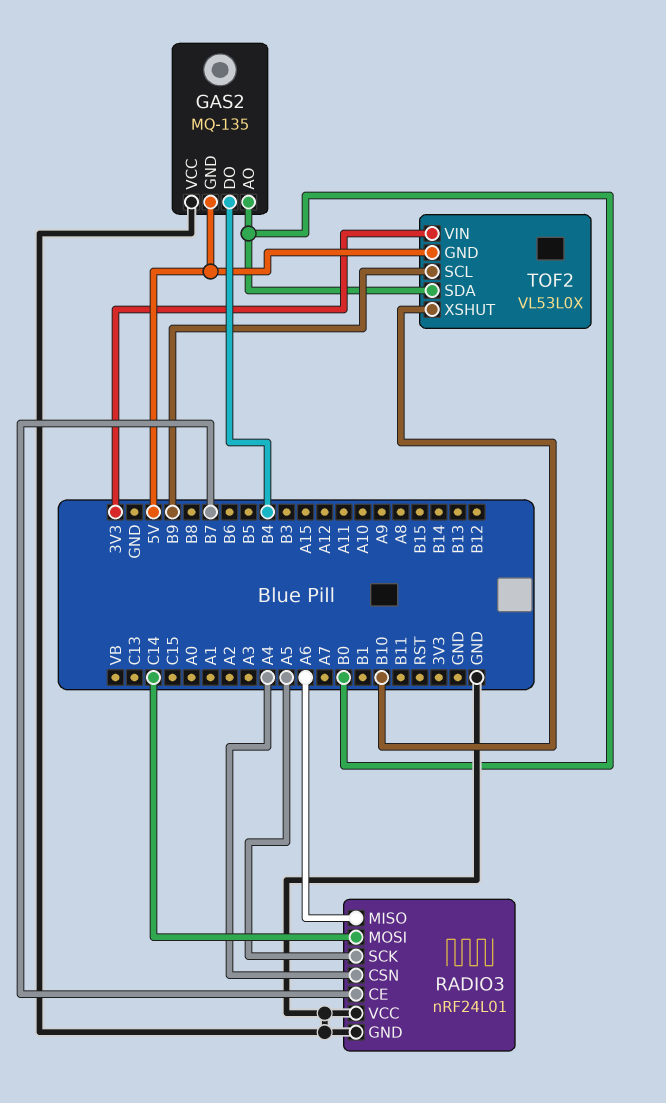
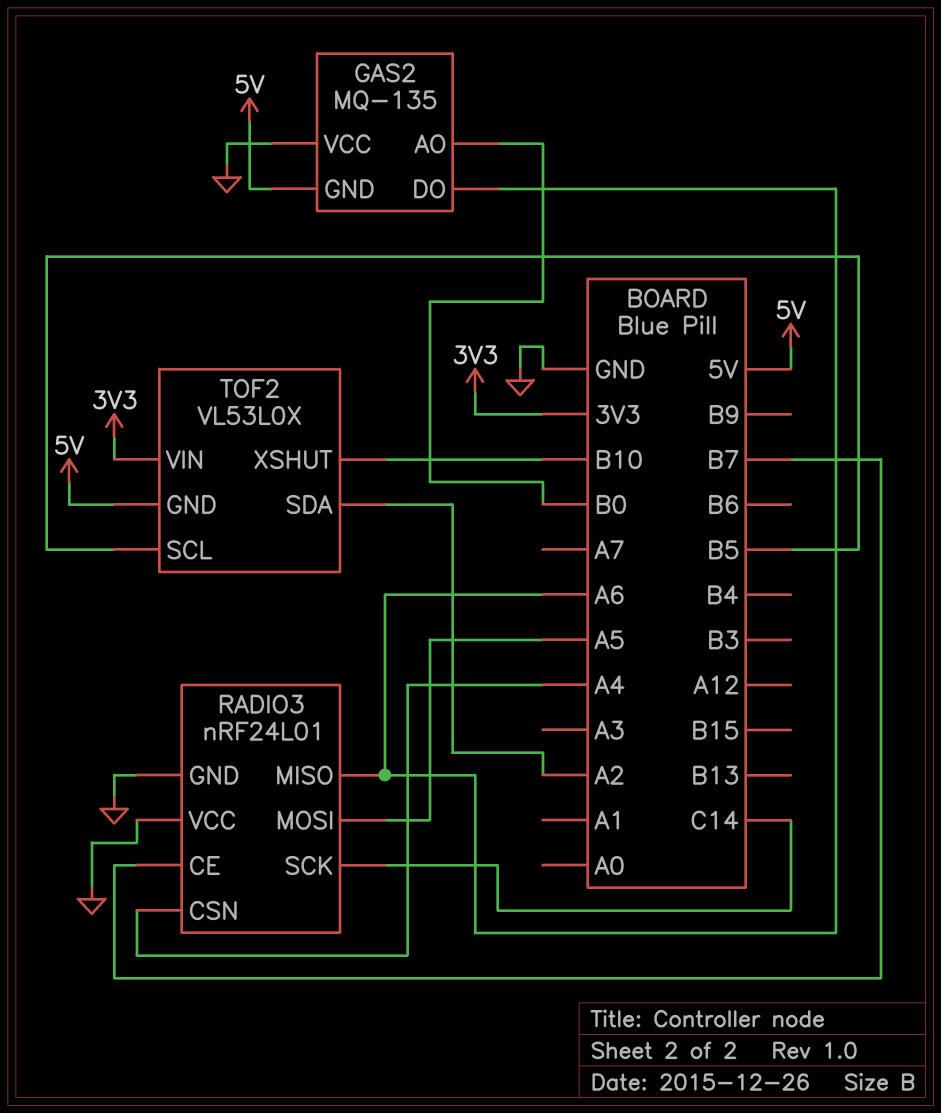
GAS2 pin DO: B4 -> A6
RADIO3 pin MOSI: C14 -> A5
RADIO3 pin SCK: A5 -> C14
TOF2 pin SCL: B9 -> B5
TOF2 pin SDA: B0 -> A2

